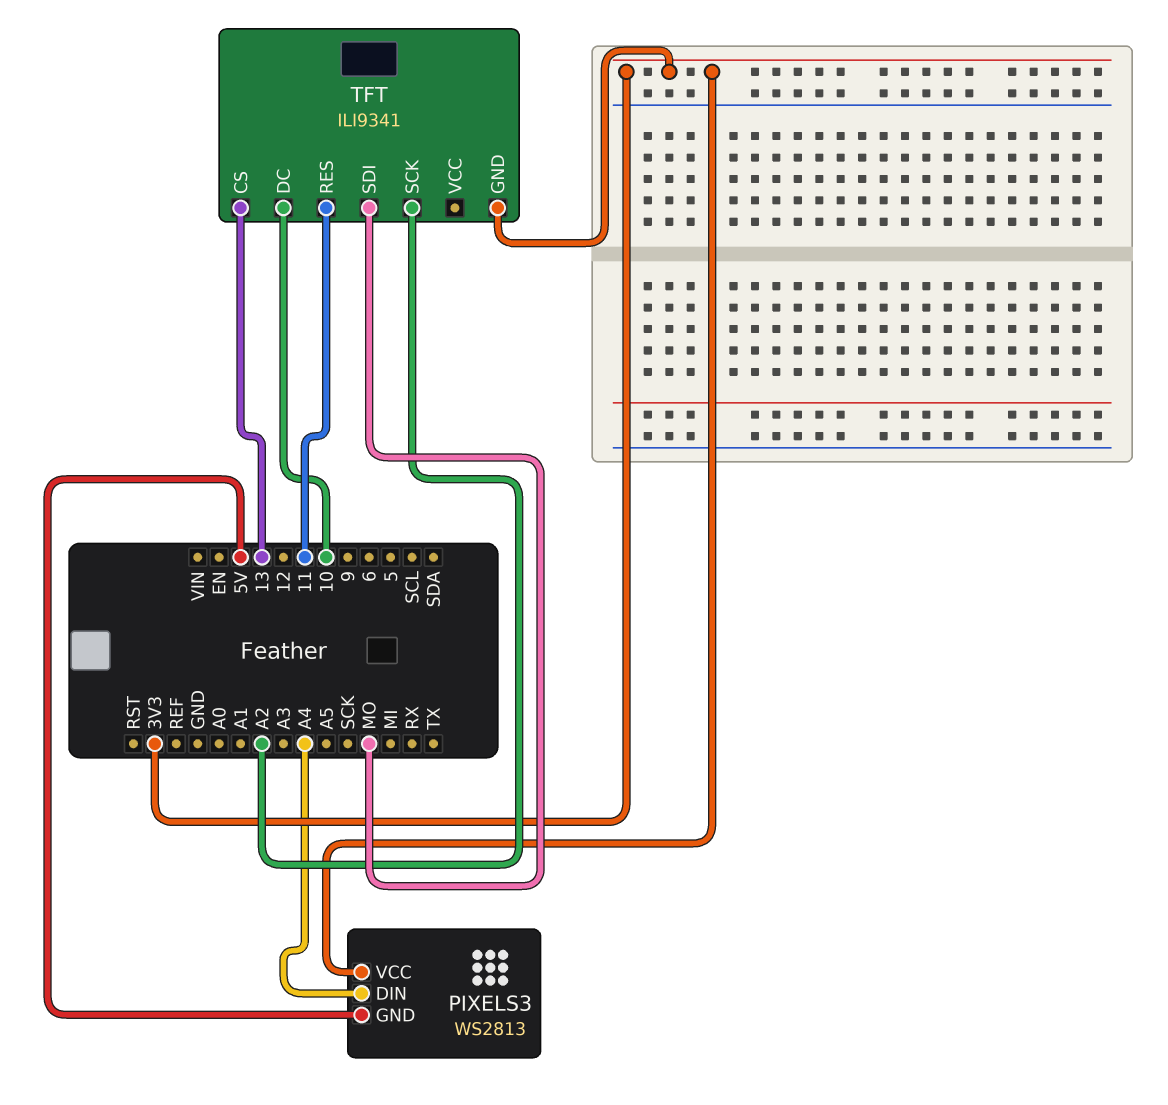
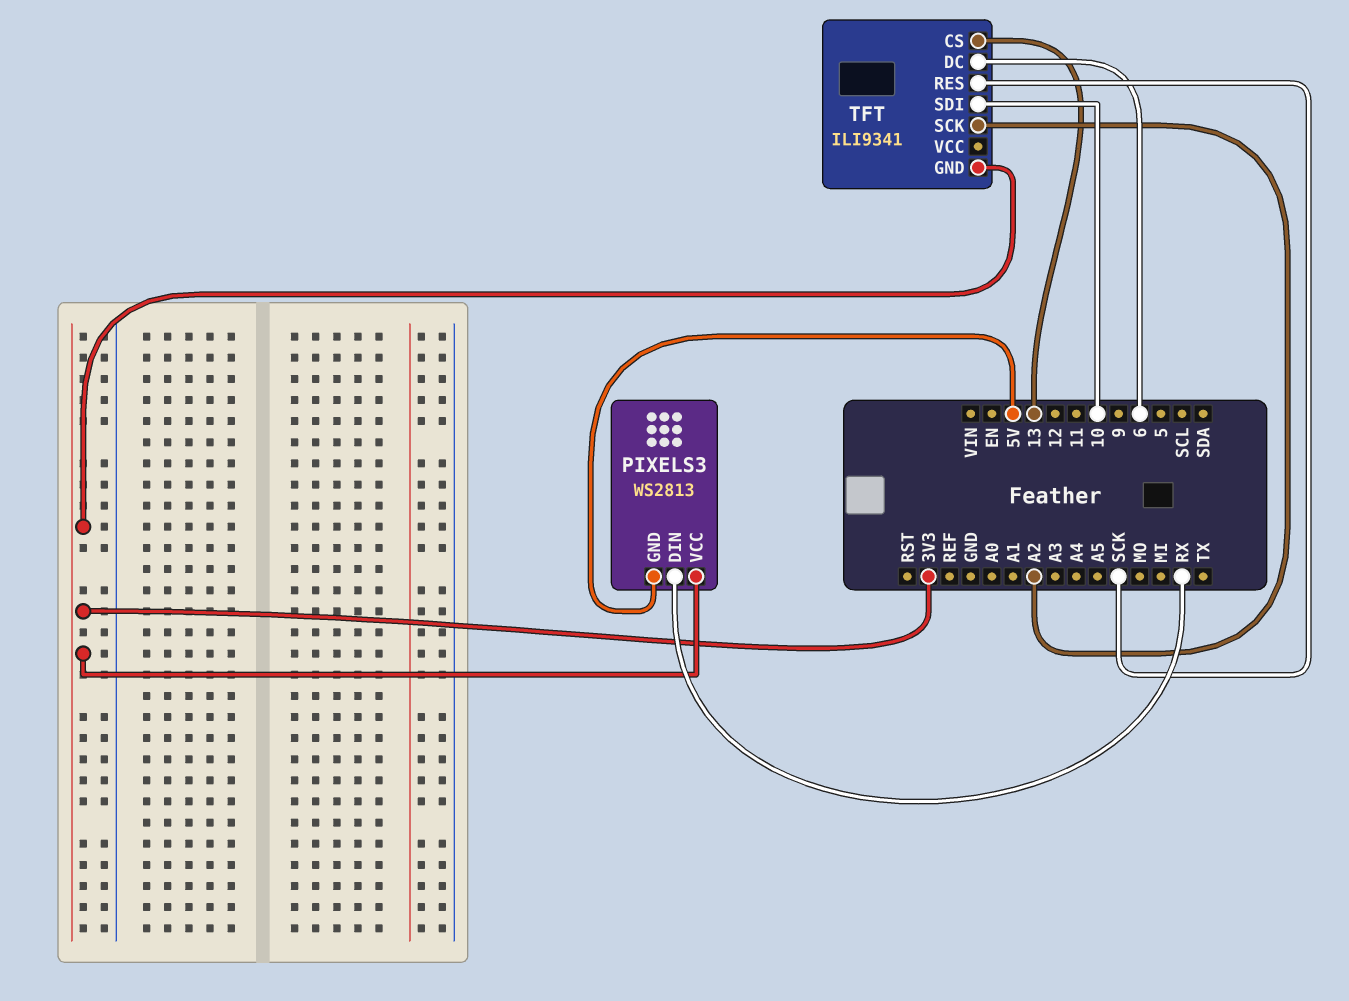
PIXELS3 pin DIN: A4 -> RX
TFT pin DC: 10 -> 6
TFT pin RES: 11 -> SCK
TFT pin SDI: MO -> 10

